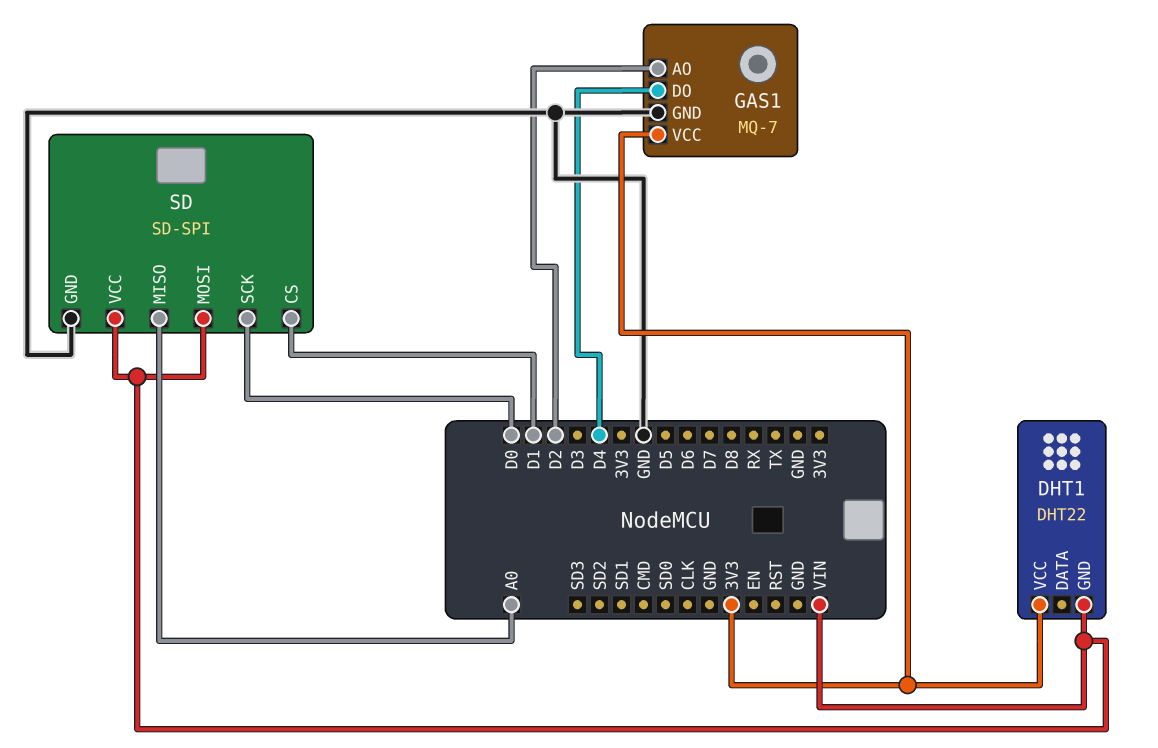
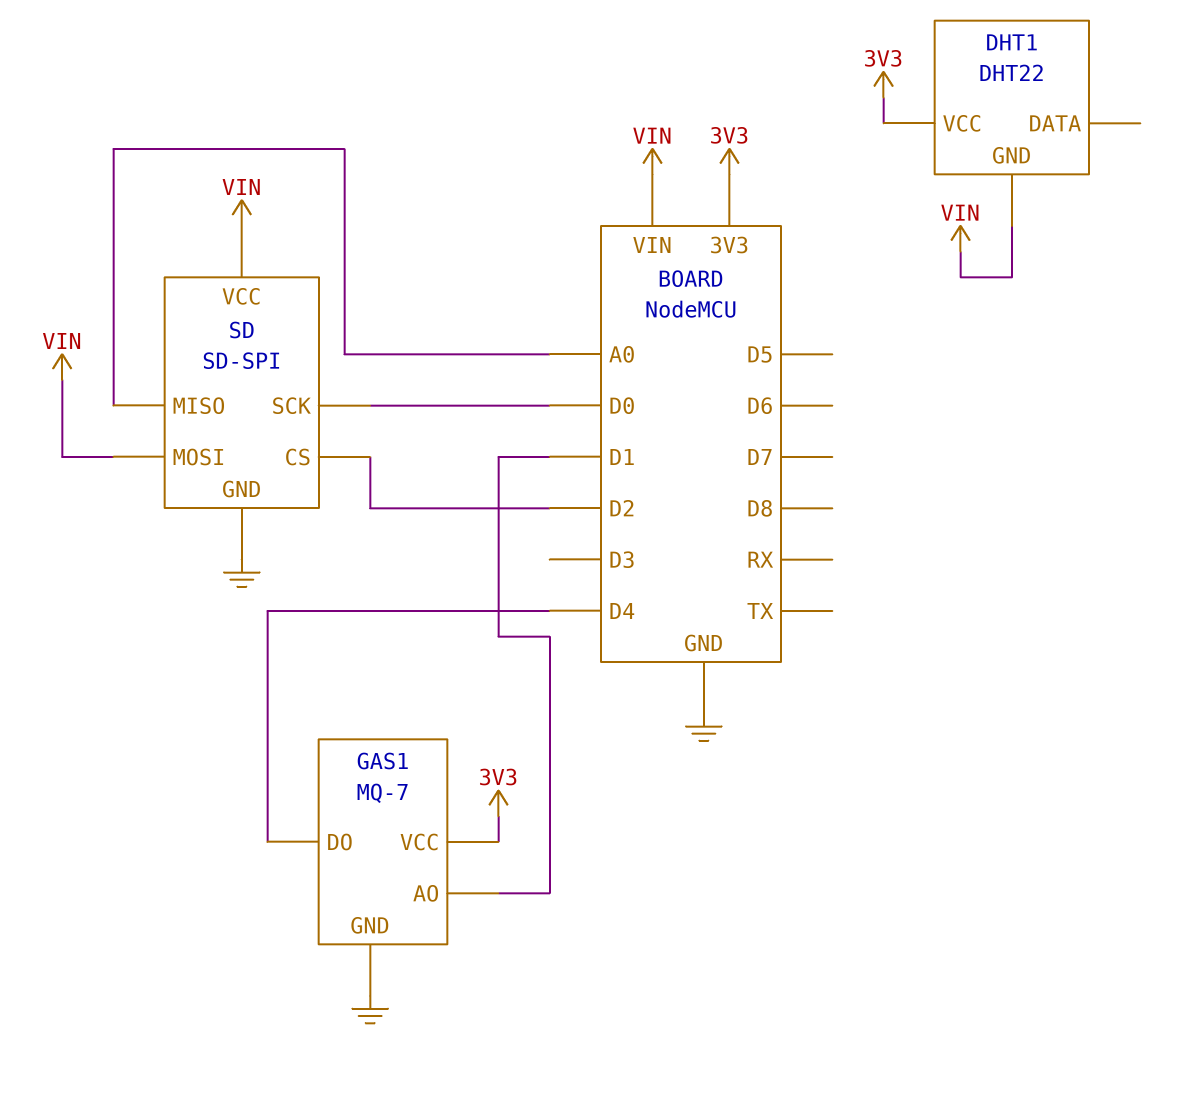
GAS1 pin AO: D2 -> D1
SD pin CS: D1 -> D2

